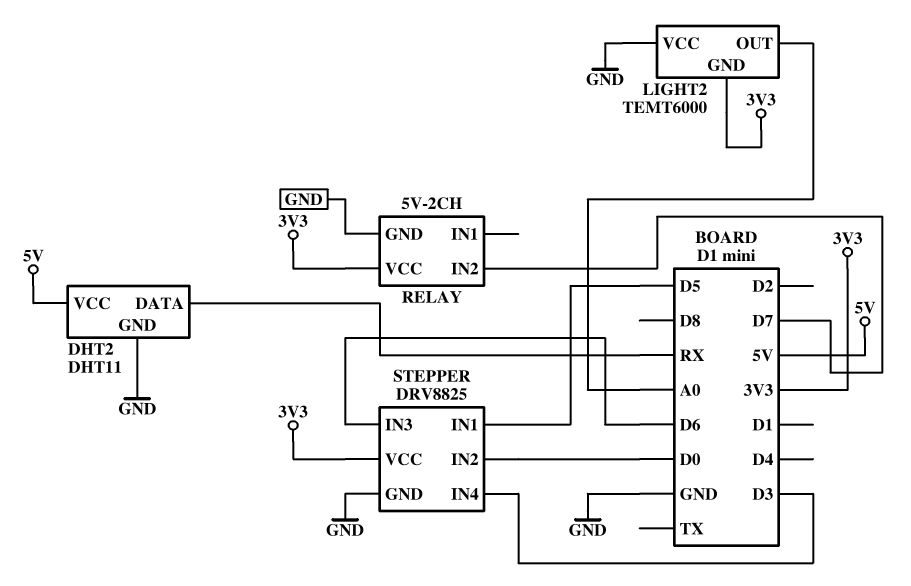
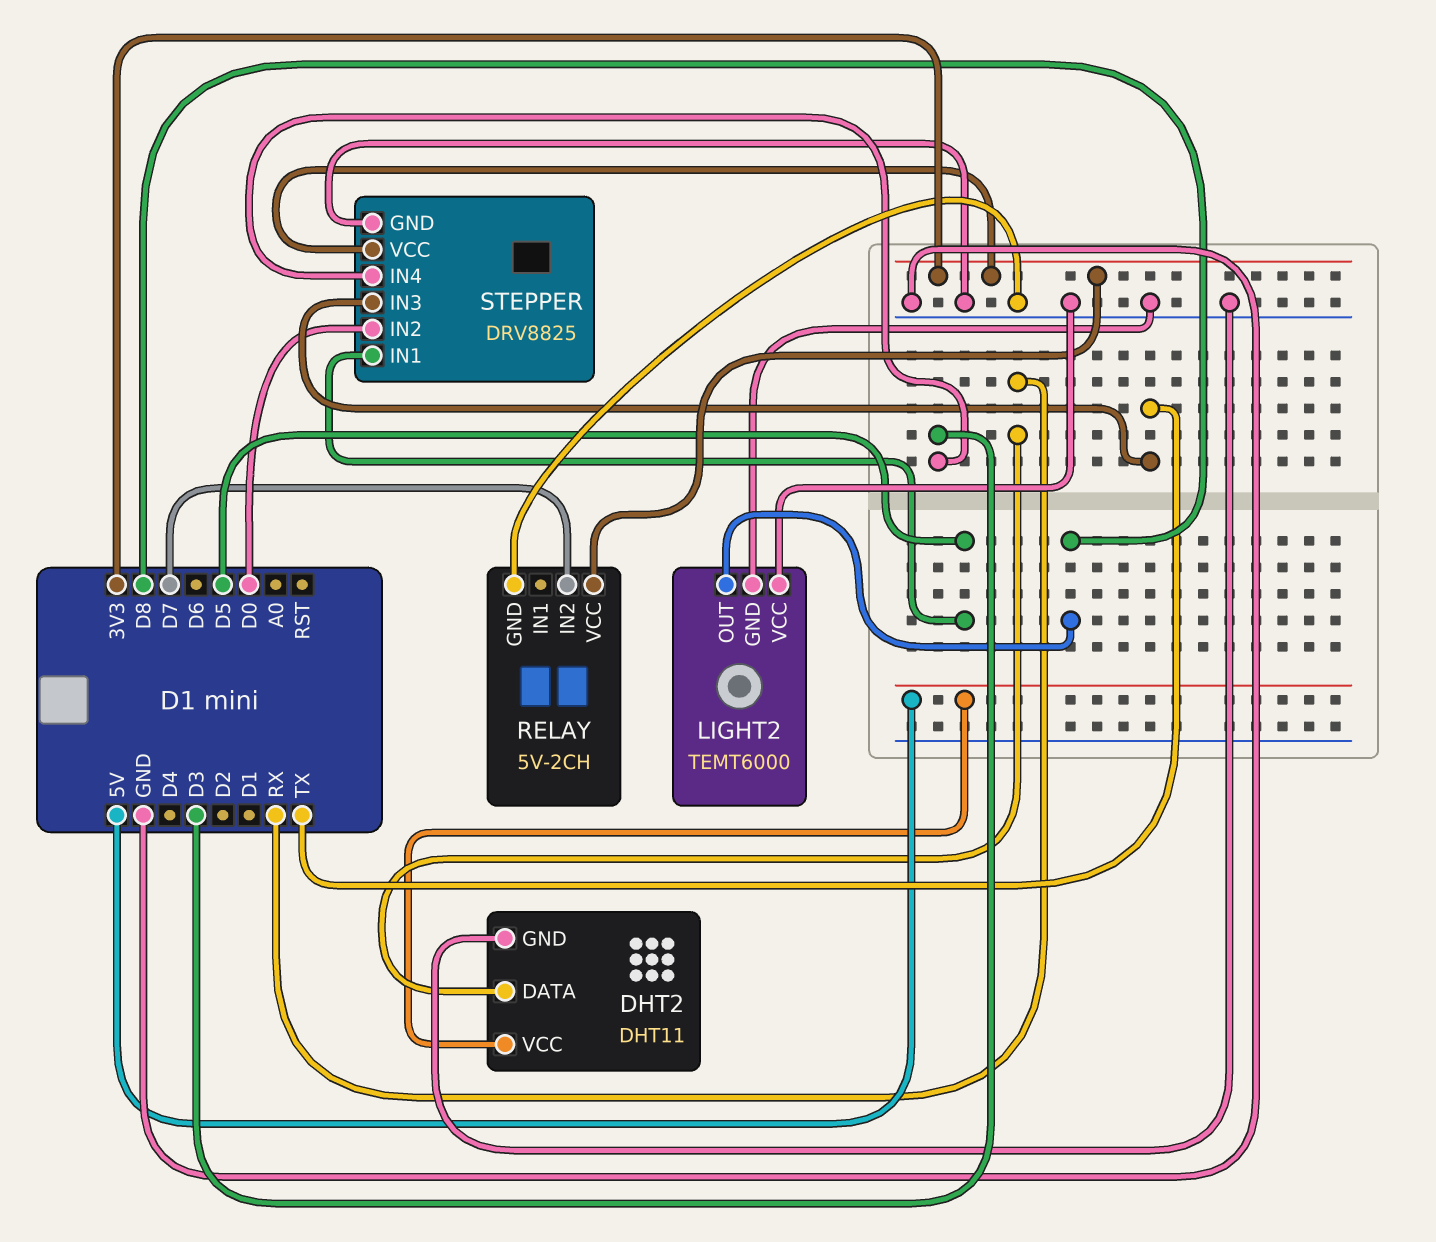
LIGHT2 pin GND: 3V3 -> GND
LIGHT2 pin OUT: A0 -> D8
STEPPER pin IN3: D6 -> TX

